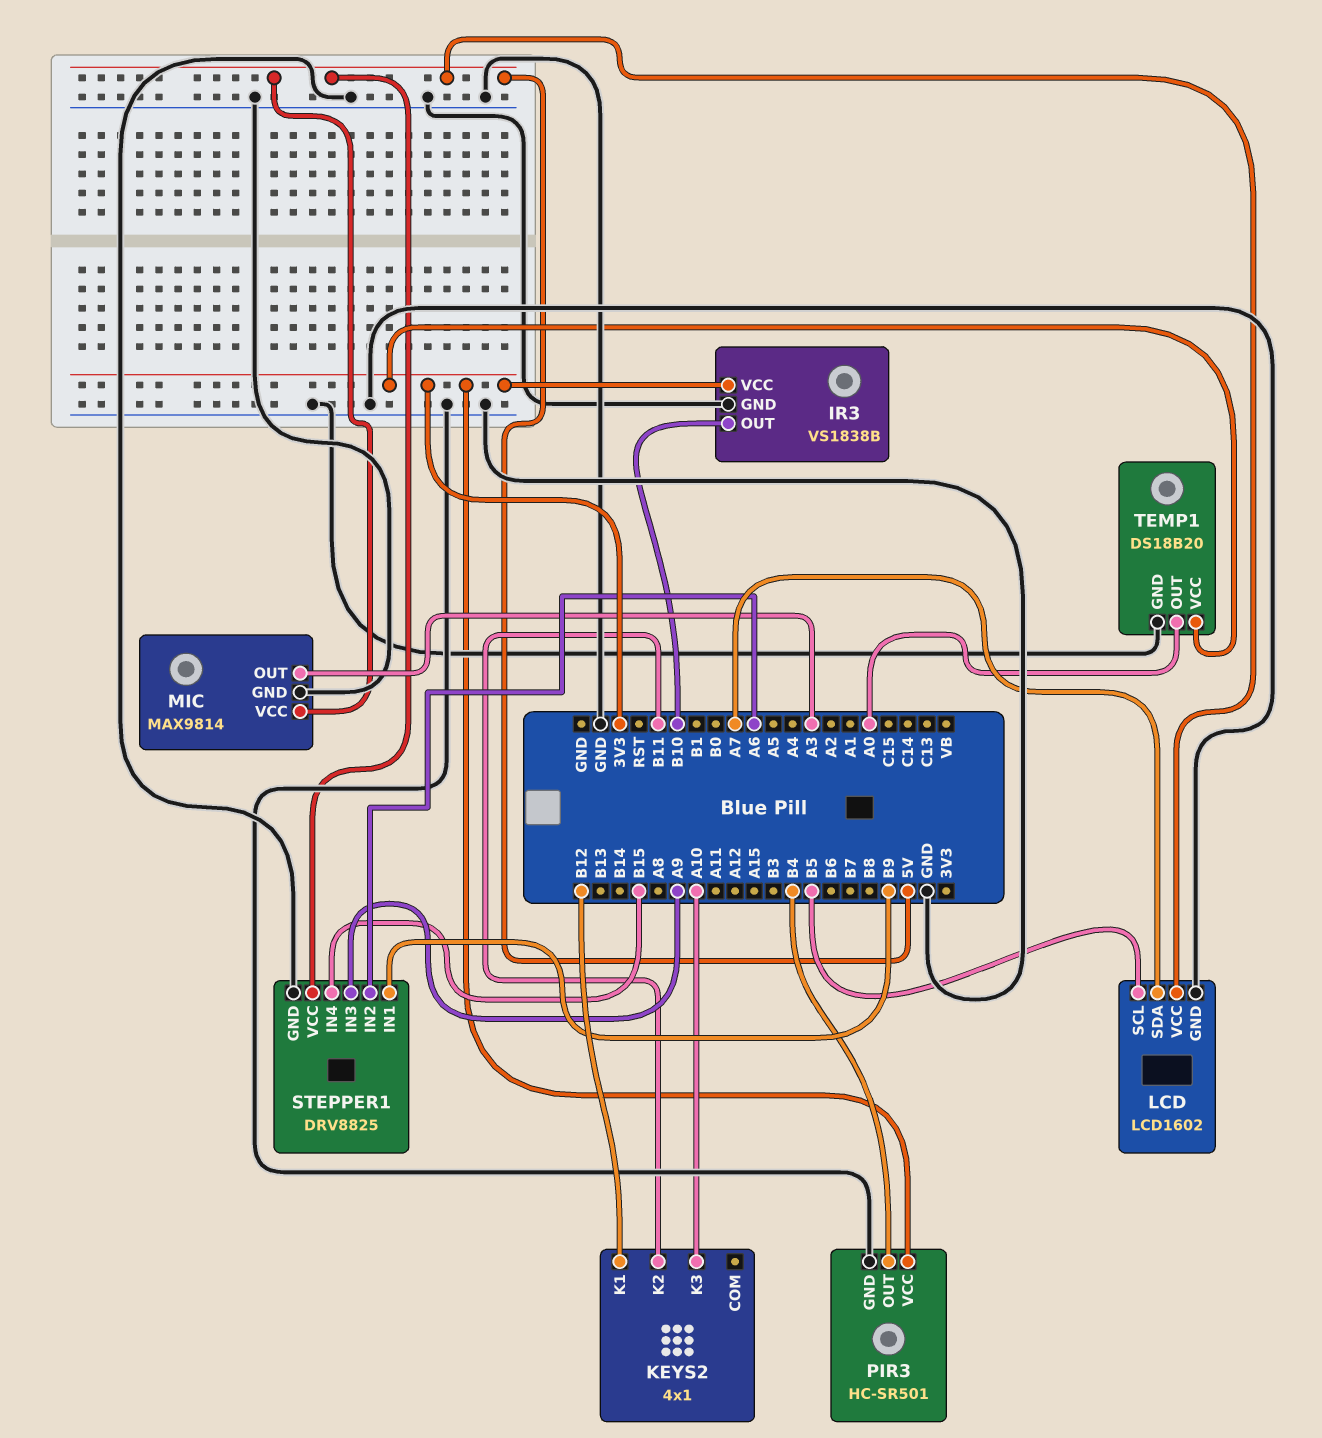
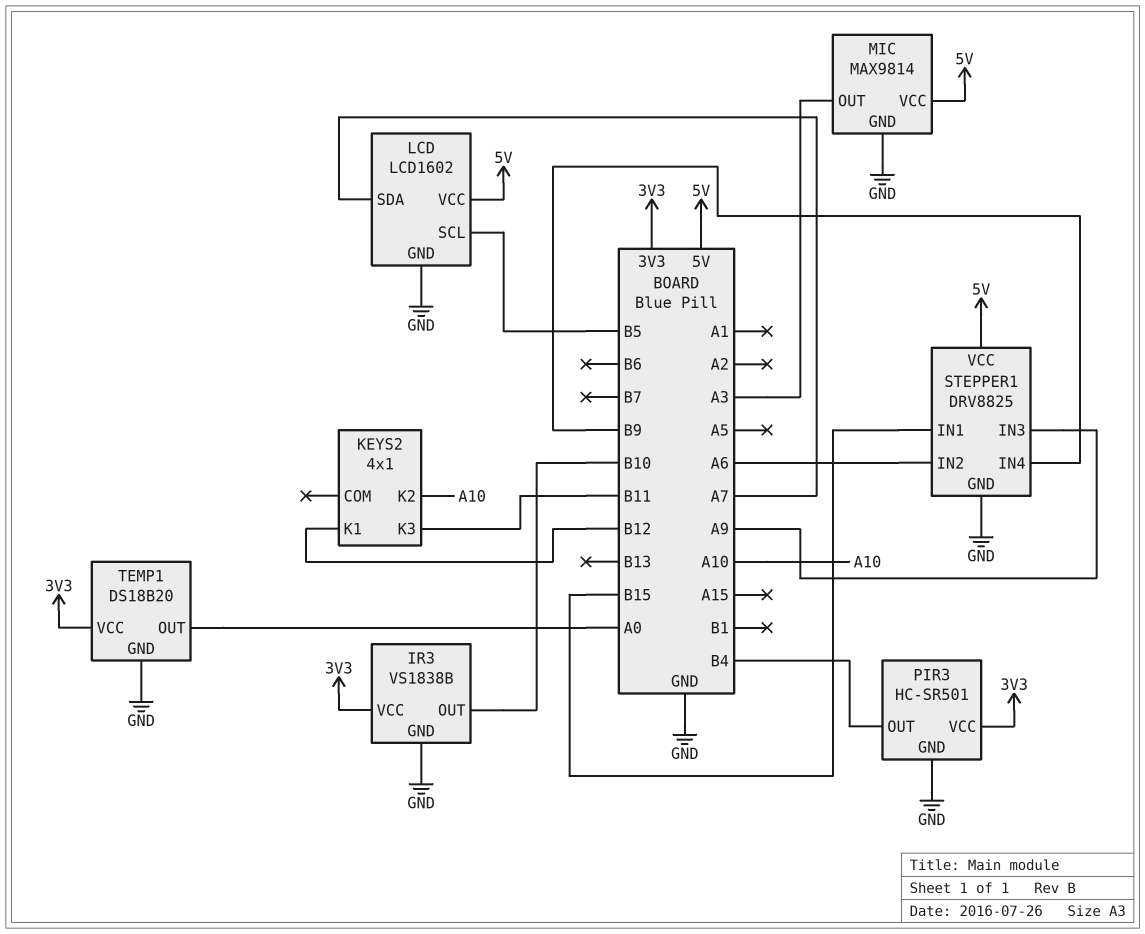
KEYS2 pin K2: B11 -> A10
KEYS2 pin K3: A10 -> B11
STEPPER1 pin IN1: B9 -> B15
STEPPER1 pin IN4: B15 -> B9

